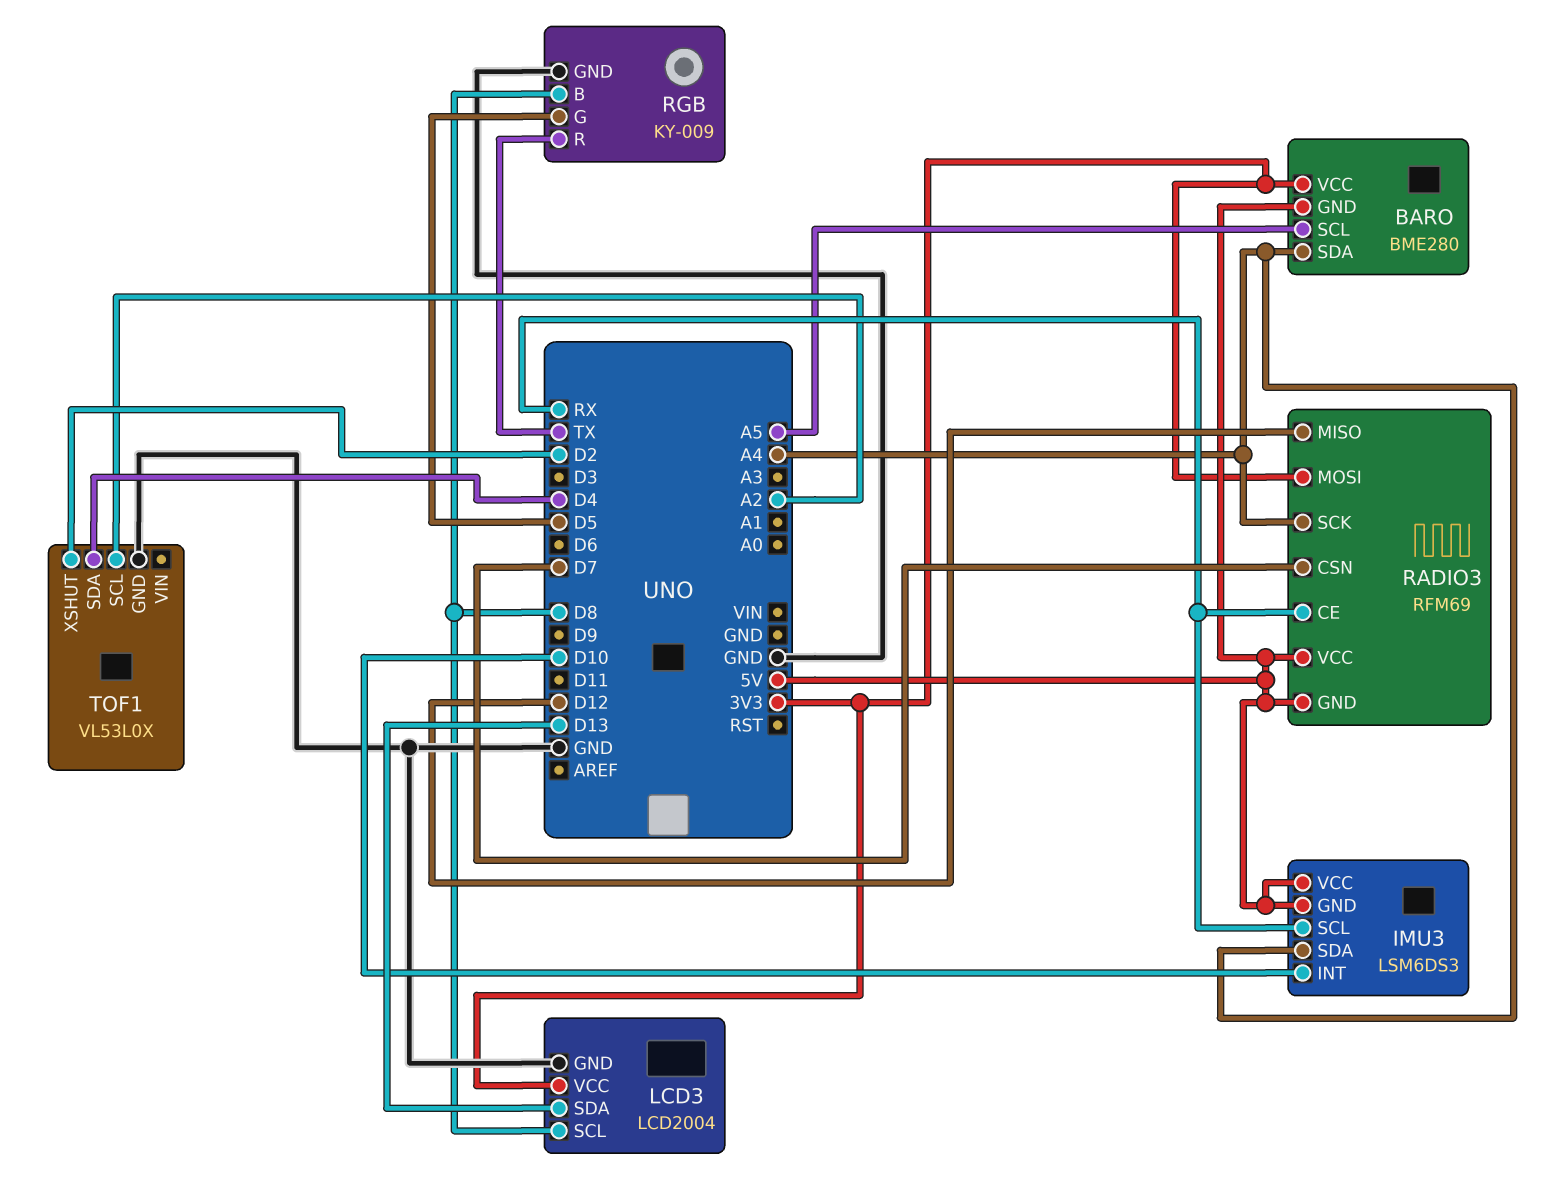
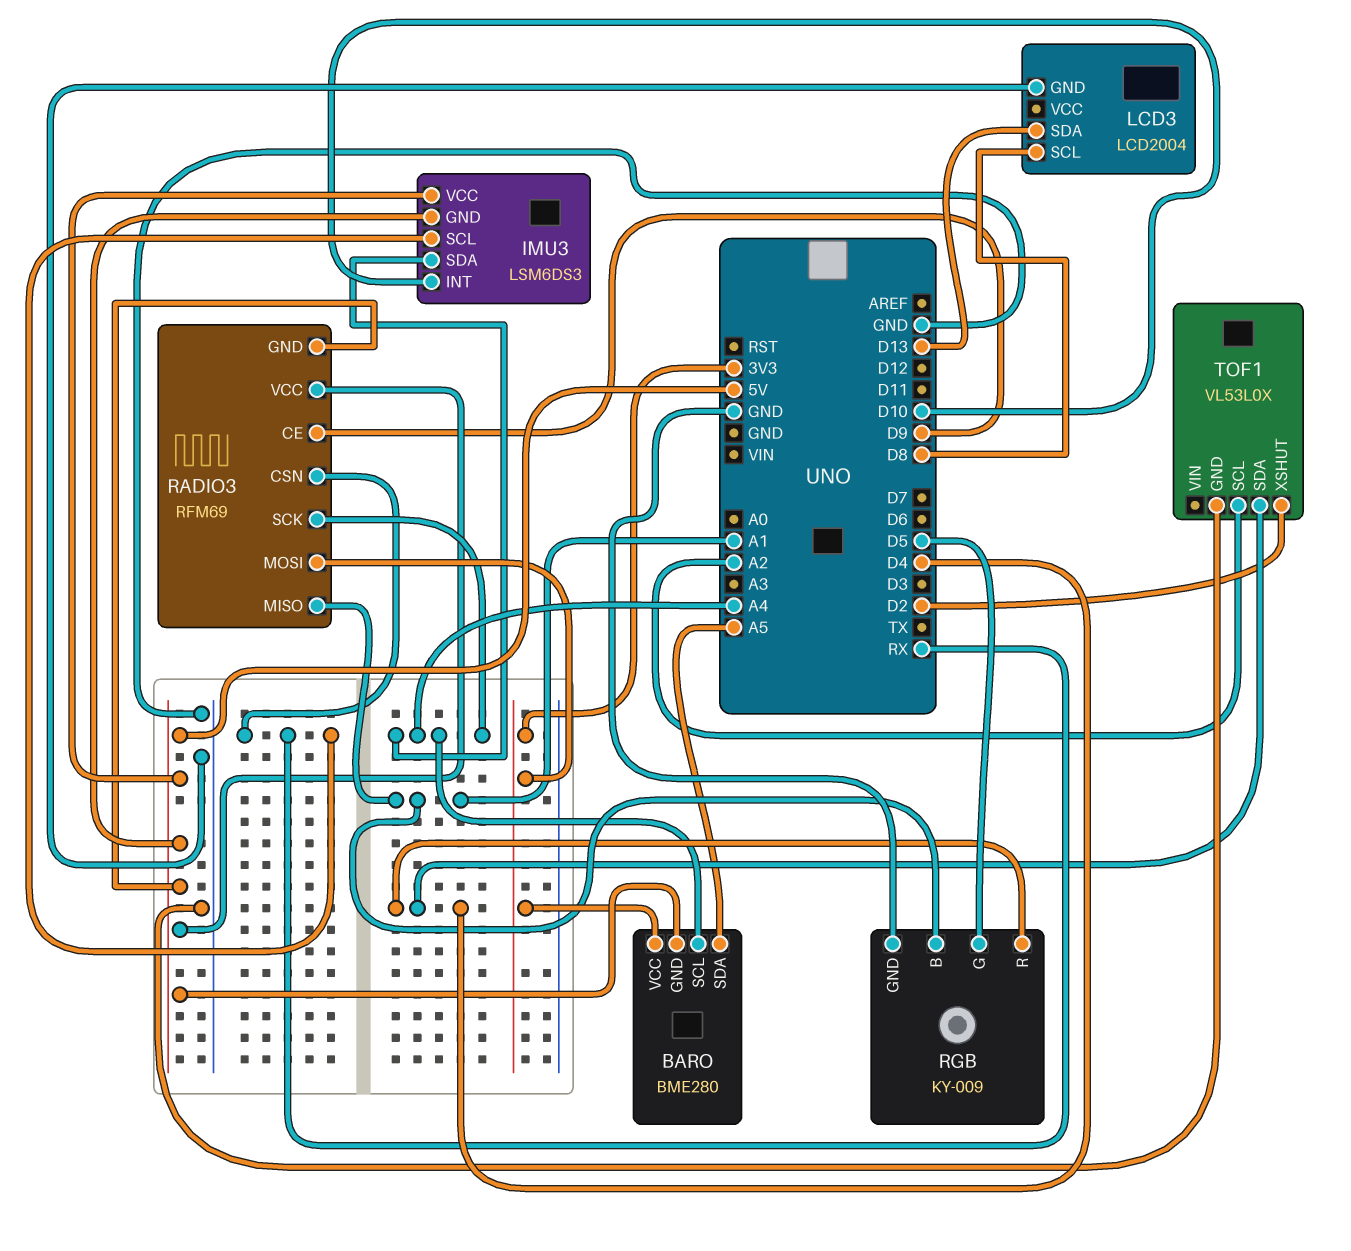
BARO pin SCL: A5 -> A4
BARO pin SDA: A4 -> A5
LCD3 pin VCC: 3V3 -> none
RADIO3 pin CE: RX -> D9
RADIO3 pin CSN: D7 -> RX
RADIO3 pin MISO: D12 -> A1
RGB pin B: D8 -> A1
RGB pin R: TX -> D4

